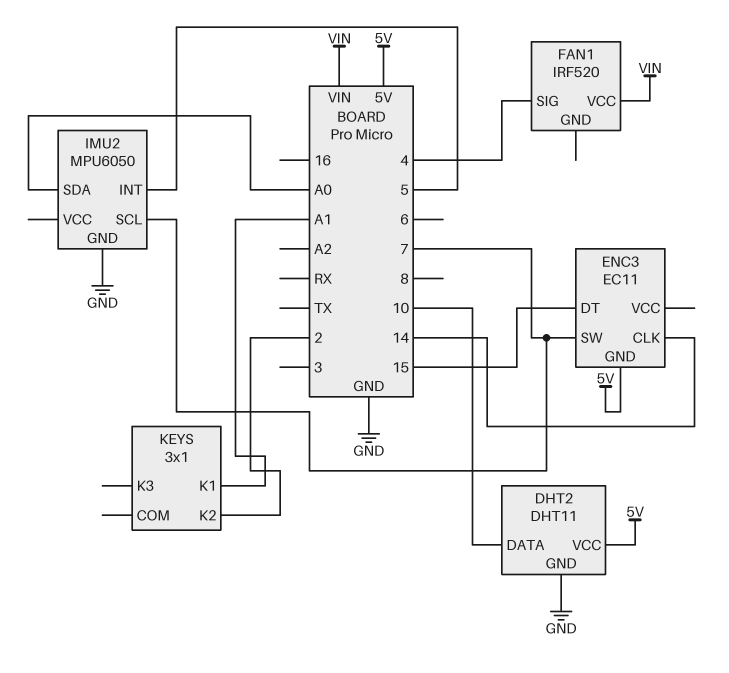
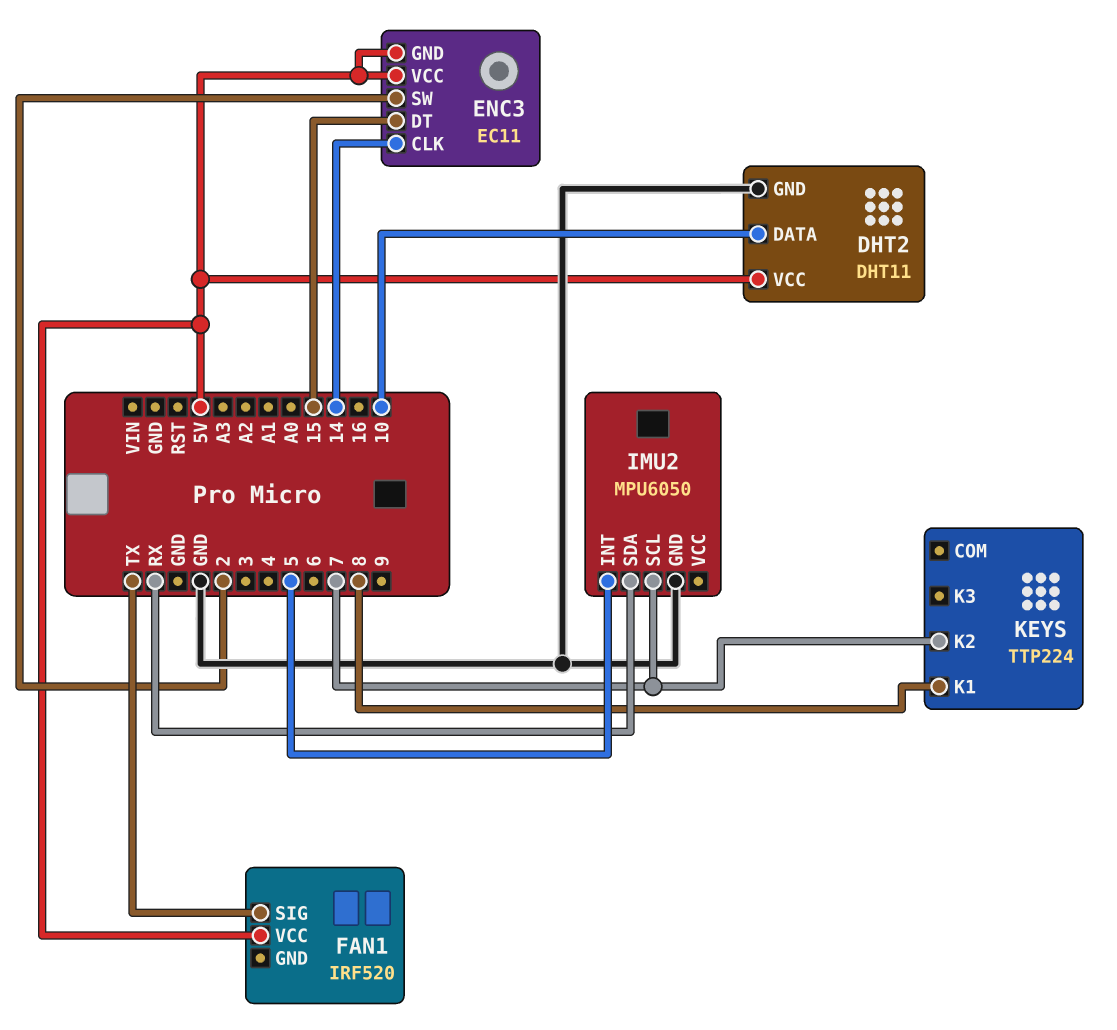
ENC3 pin SW: 7 -> 2
ENC3 pin VCC: none -> 5V
FAN1 pin SIG: 4 -> TX
FAN1 pin VCC: VIN -> 5V
IMU2 pin SDA: A0 -> RX
KEYS: 3x1 -> TTP224
KEYS pin K1: A1 -> 8
KEYS pin K2: 2 -> 7

